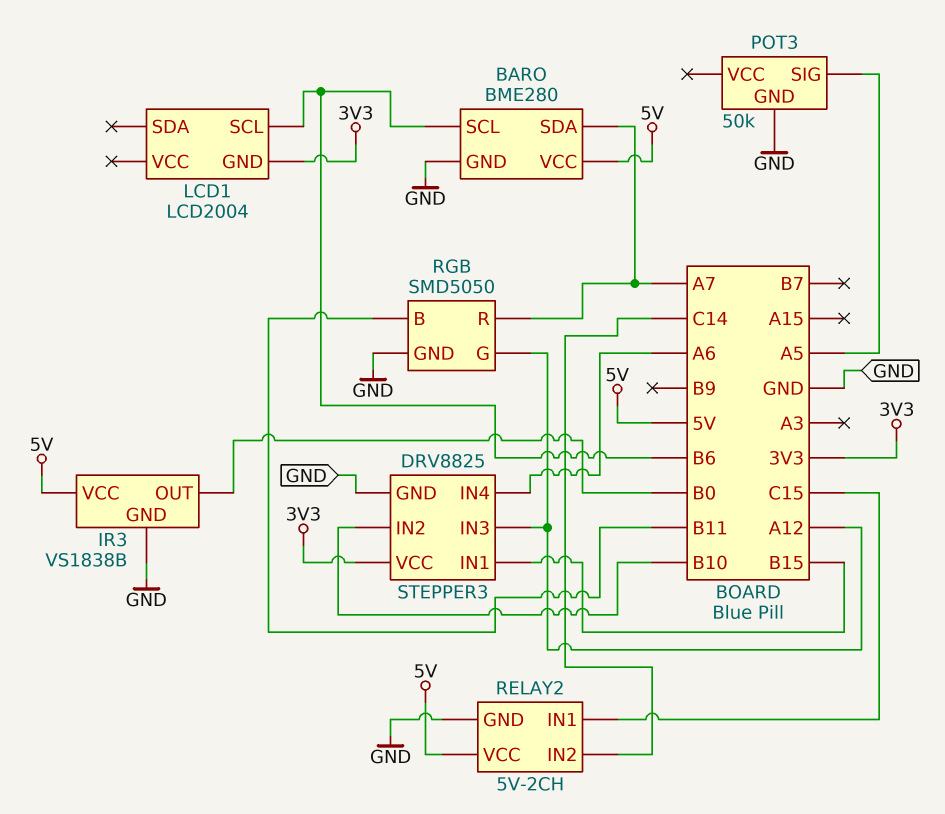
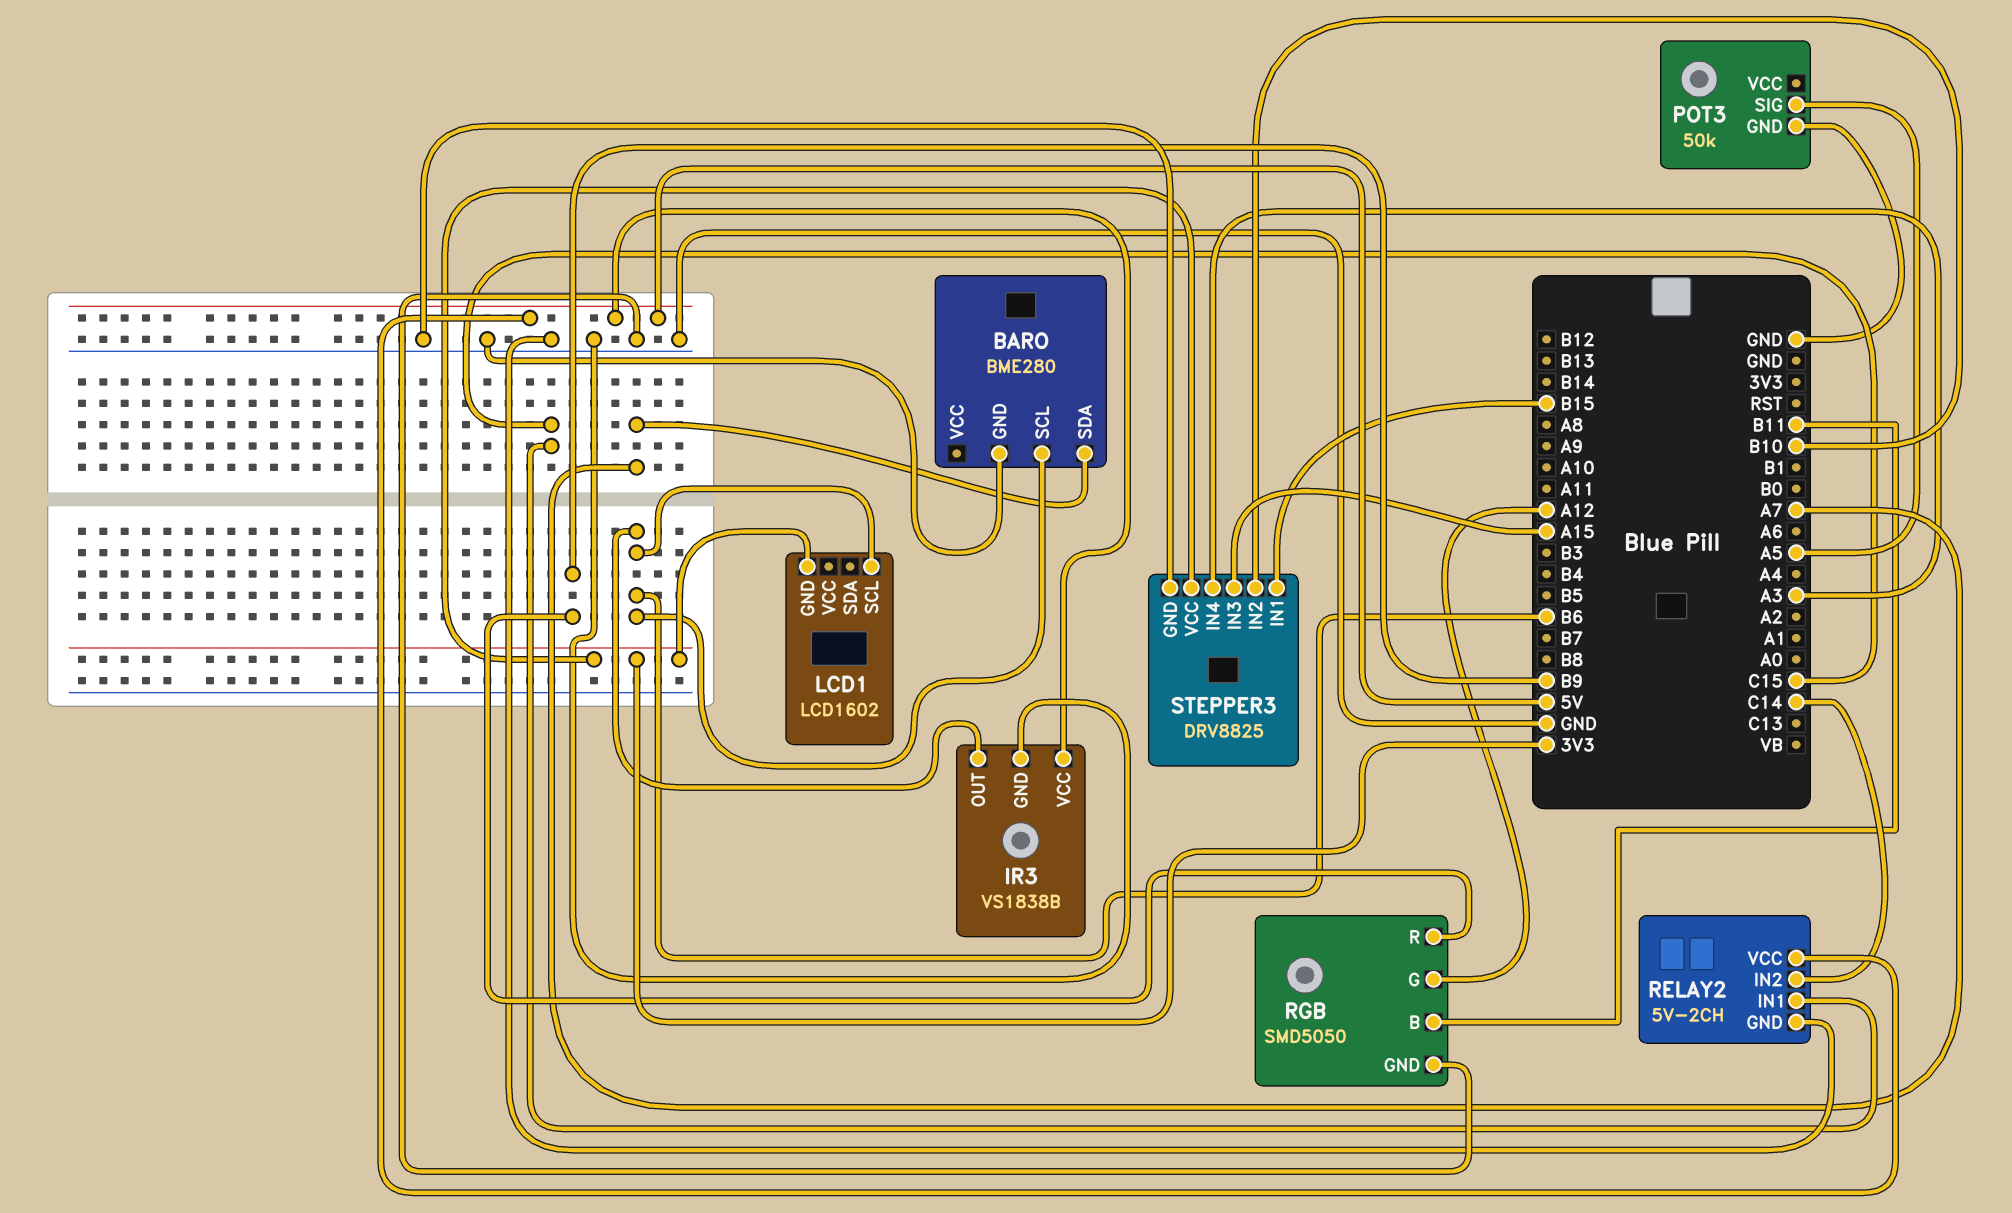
BARO pin VCC: 5V -> none
IR3 pin OUT: B0 -> B6
LCD1: LCD2004 -> LCD1602
RGB pin R: A7 -> B9
STEPPER3 pin IN3: A12 -> A15
STEPPER3 pin IN4: A6 -> A3

